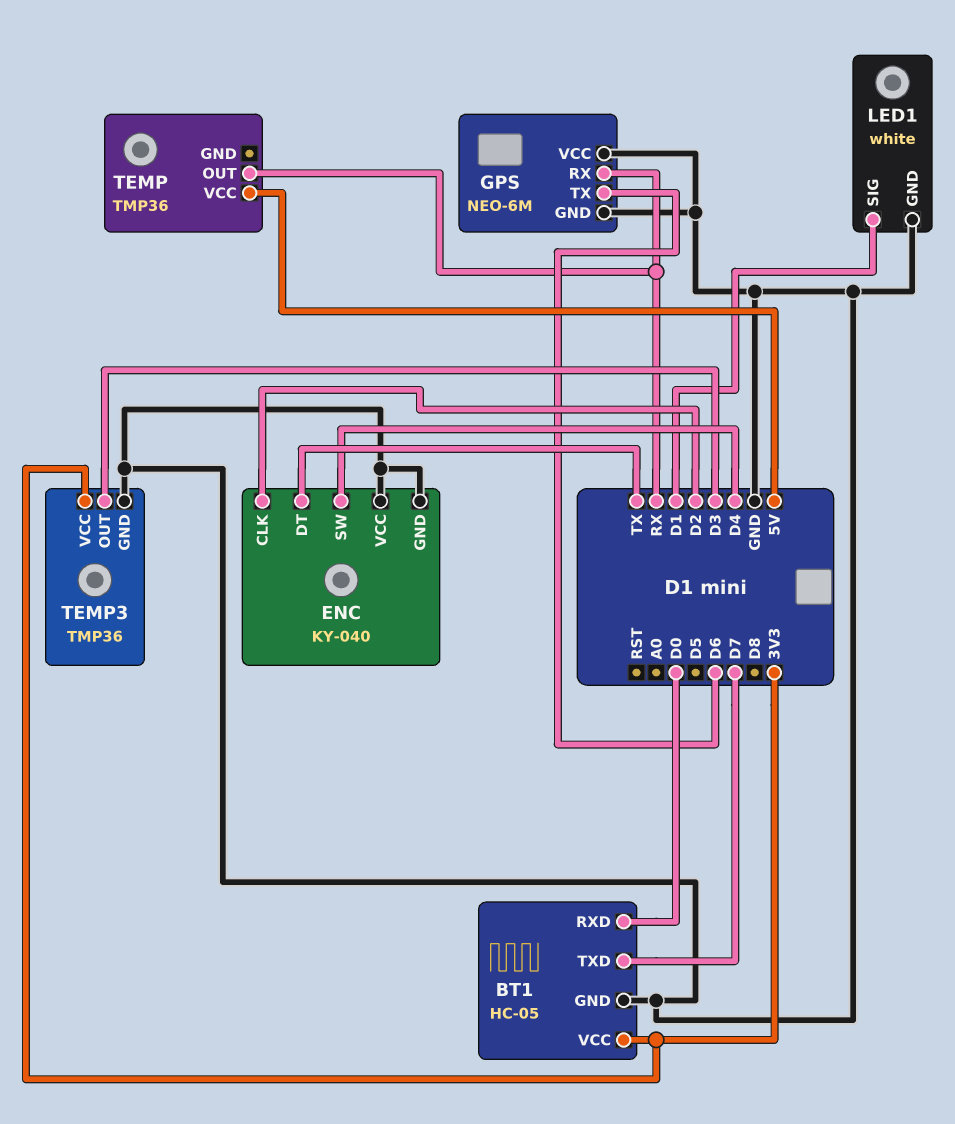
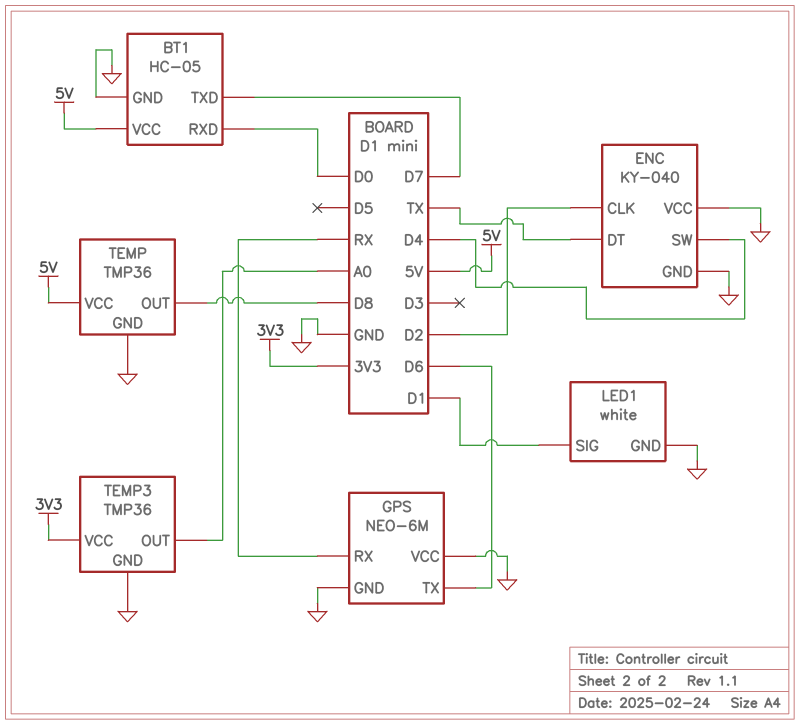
BT1 pin VCC: 3V3 -> 5V
TEMP pin GND: none -> GND
TEMP pin OUT: RX -> D8
TEMP3 pin OUT: D3 -> A0

